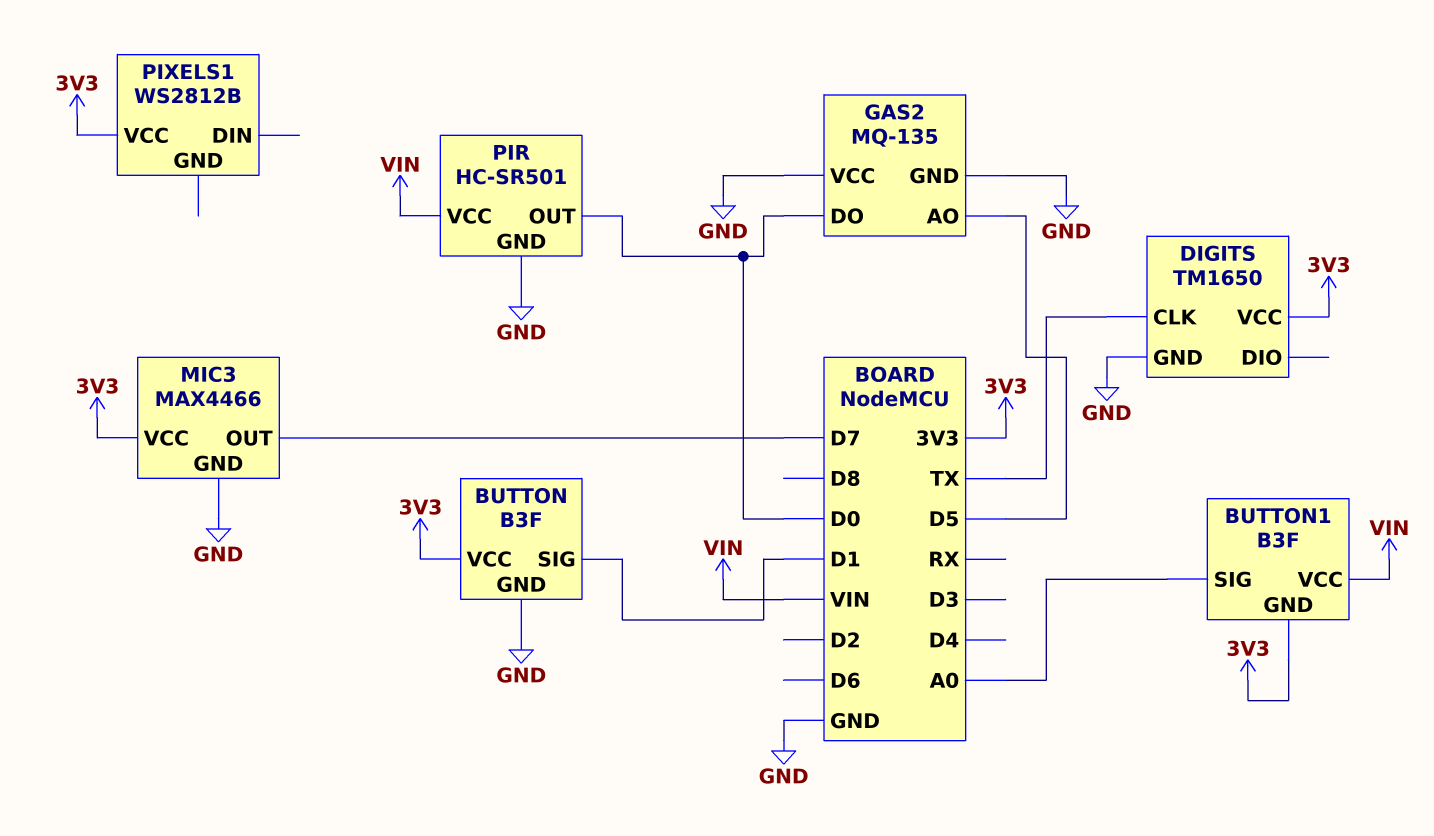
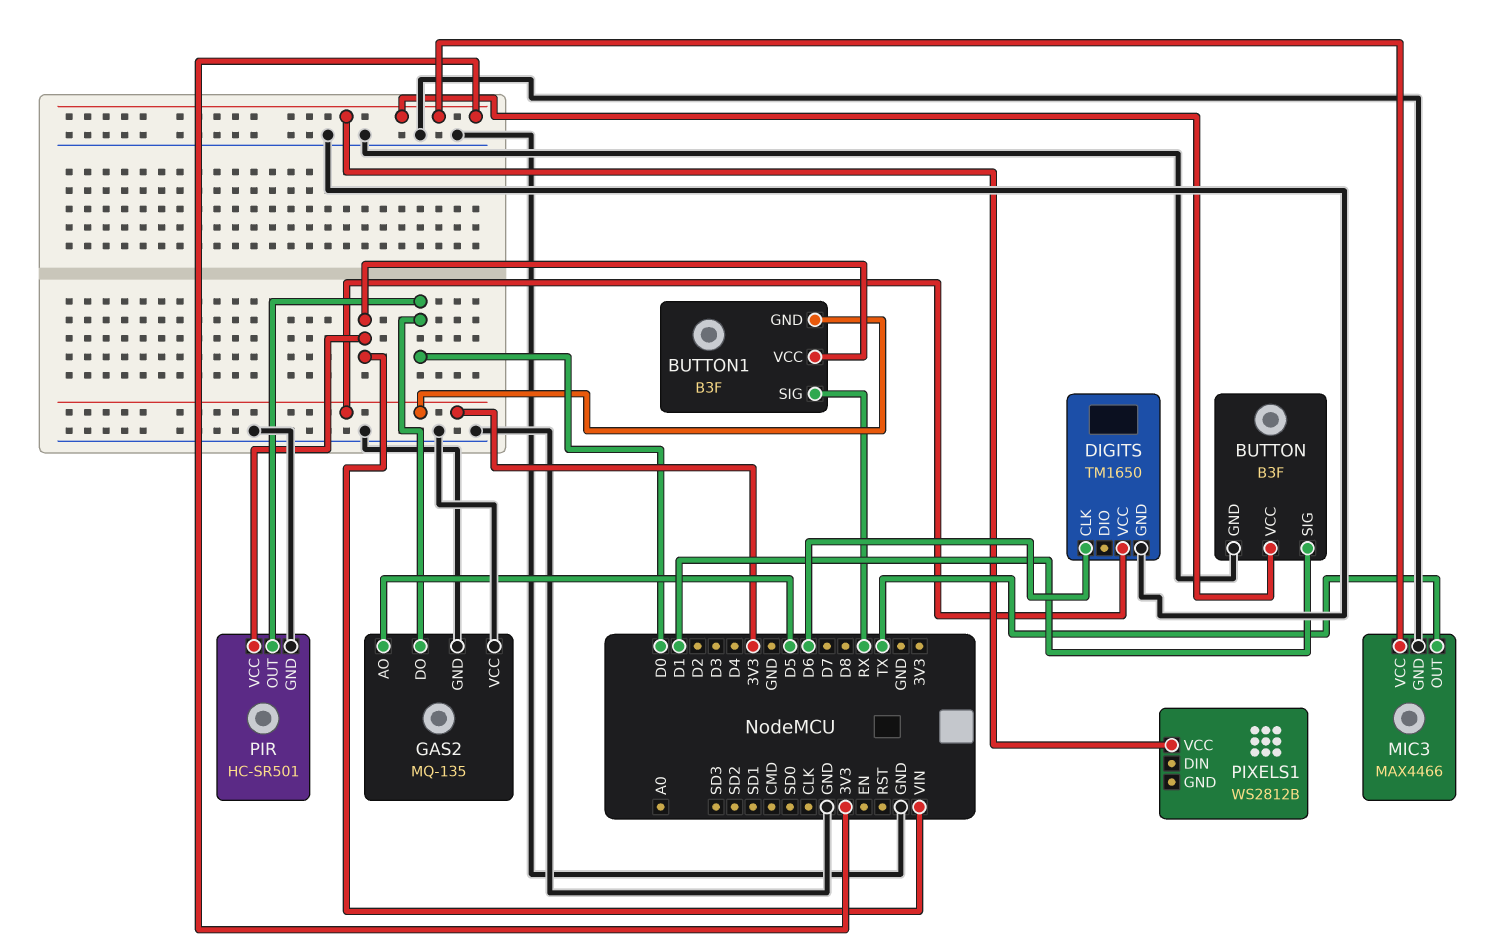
BUTTON1 pin SIG: A0 -> RX
DIGITS pin CLK: TX -> D6
MIC3 pin OUT: D7 -> TX

